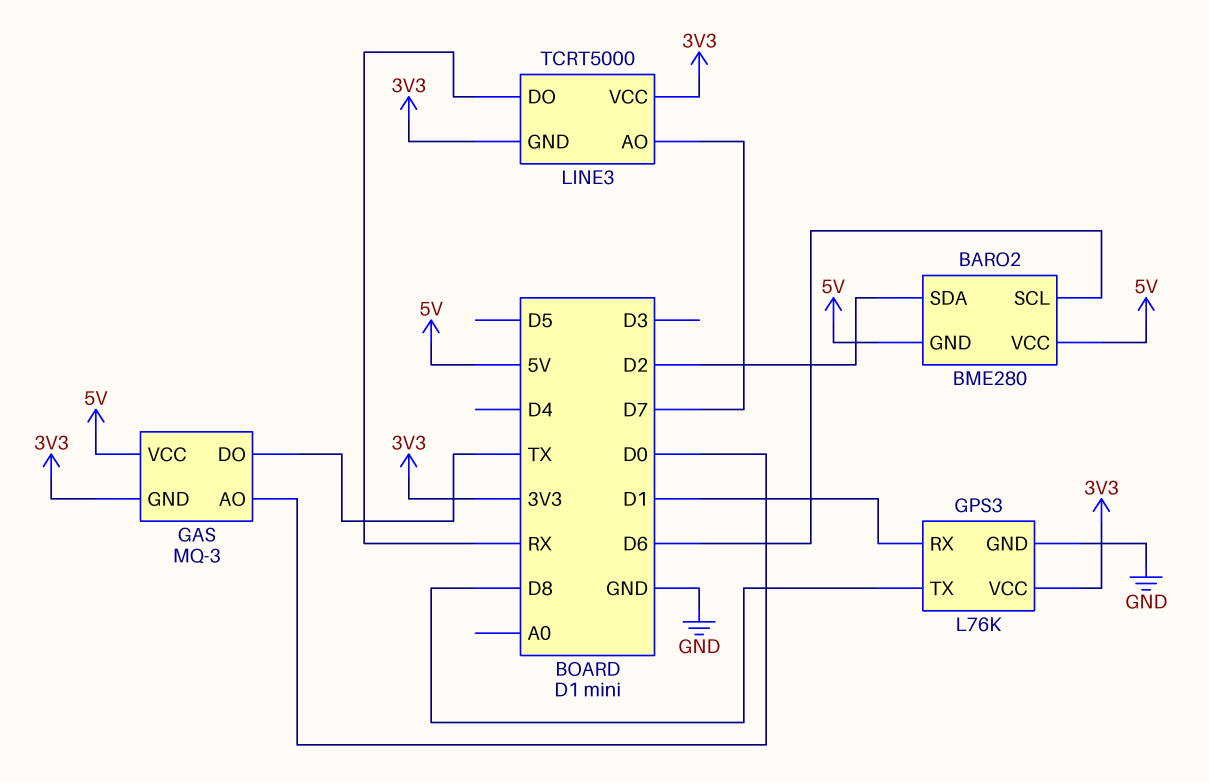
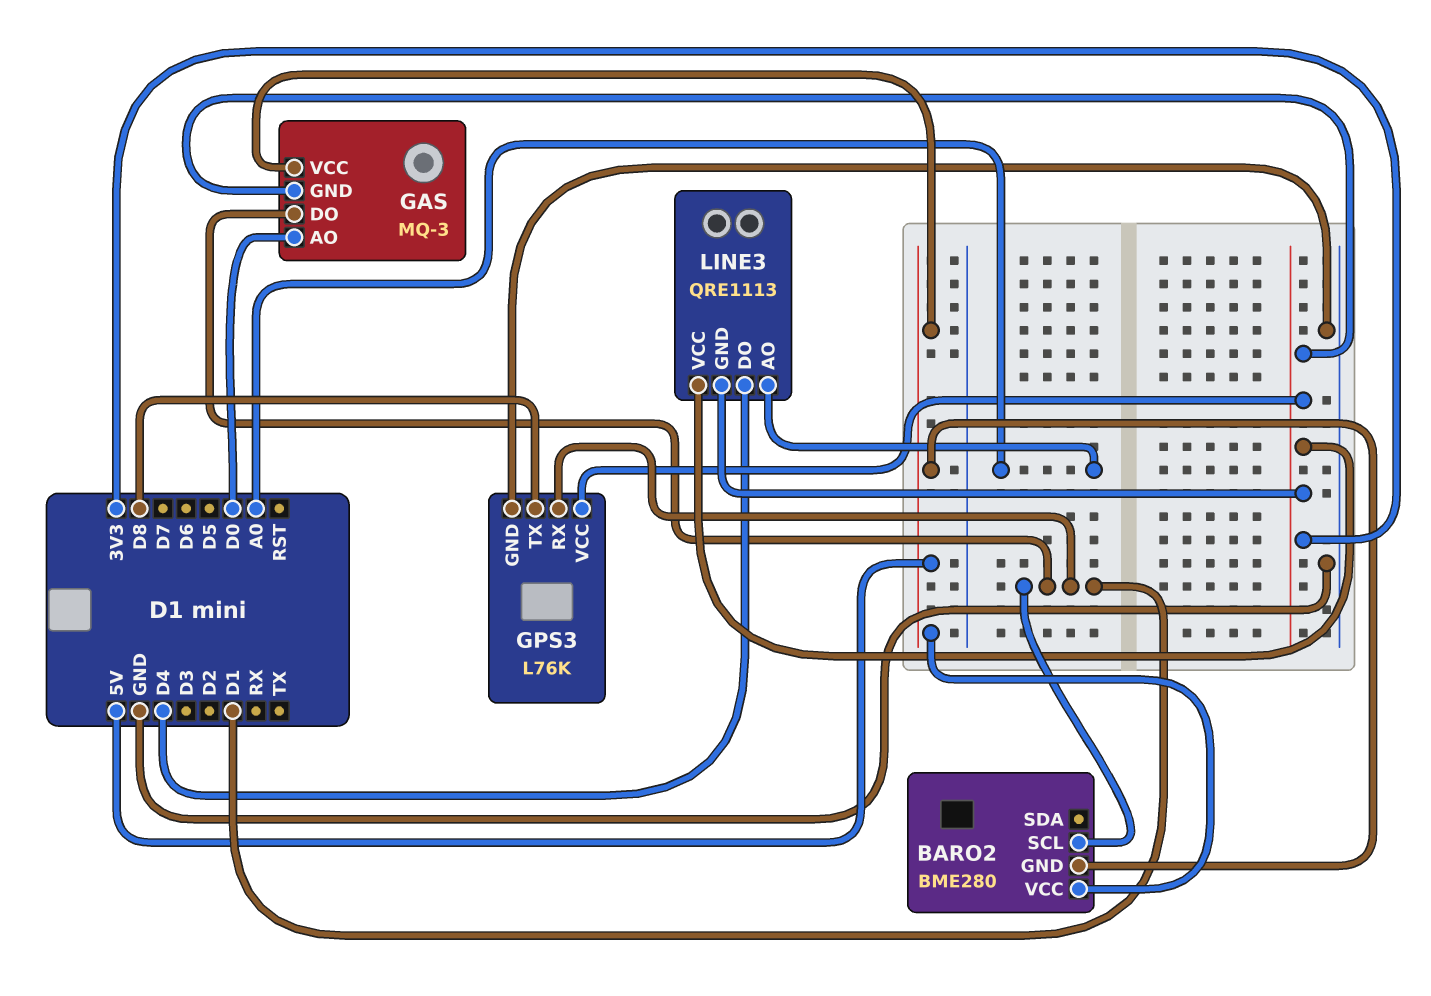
BARO2 pin SCL: D6 -> D1
BARO2 pin SDA: D2 -> none
GAS pin DO: TX -> D1
LINE3: TCRT5000 -> QRE1113
LINE3 pin AO: D7 -> A0
LINE3 pin DO: RX -> D4

